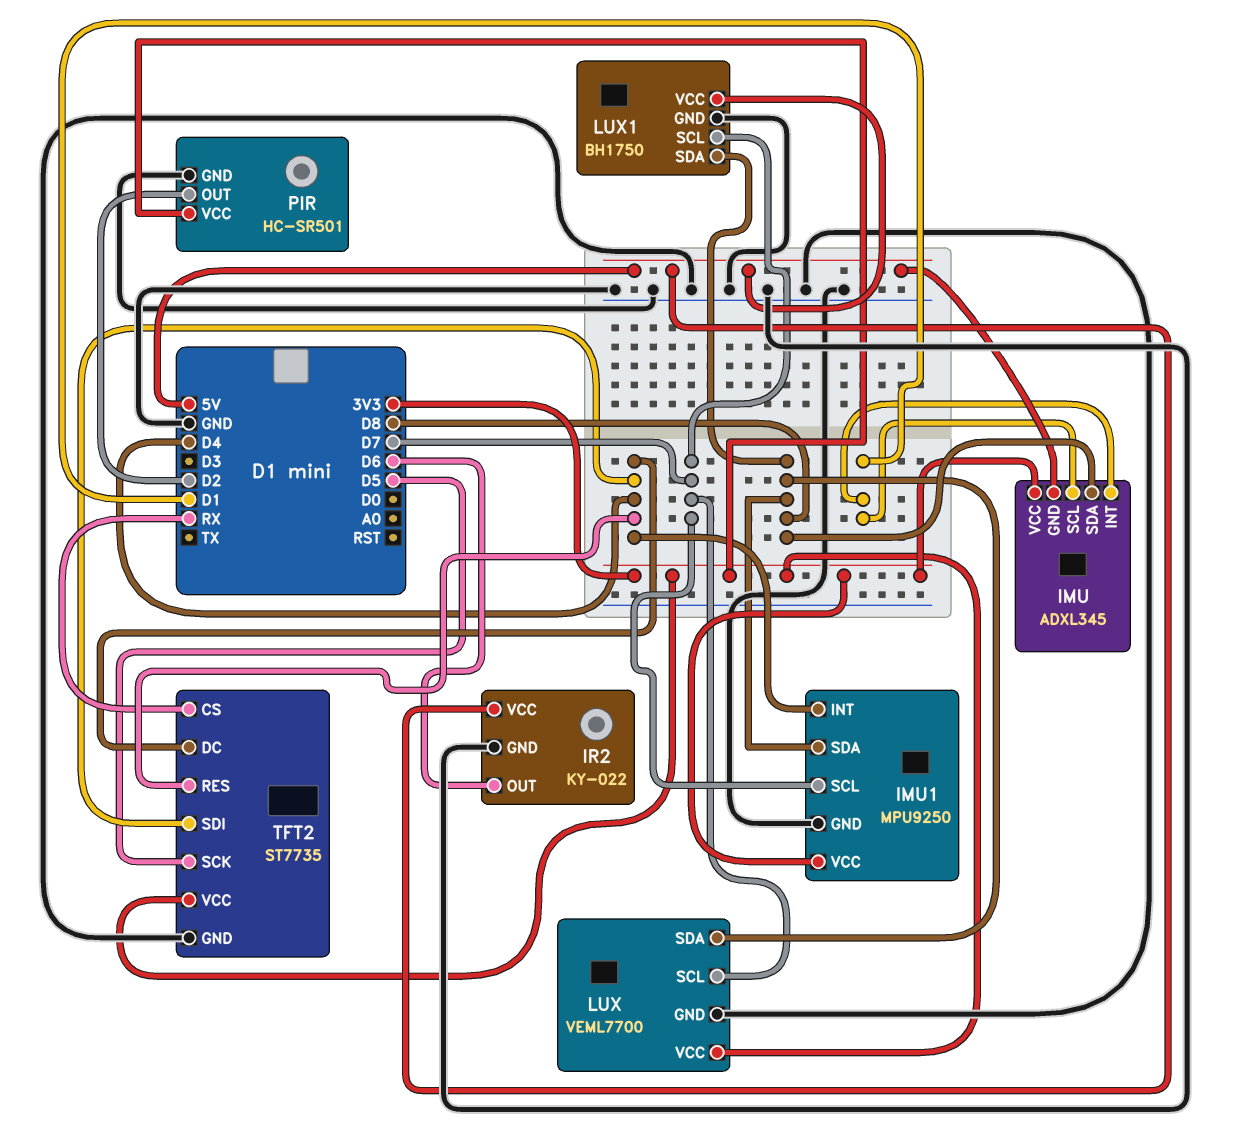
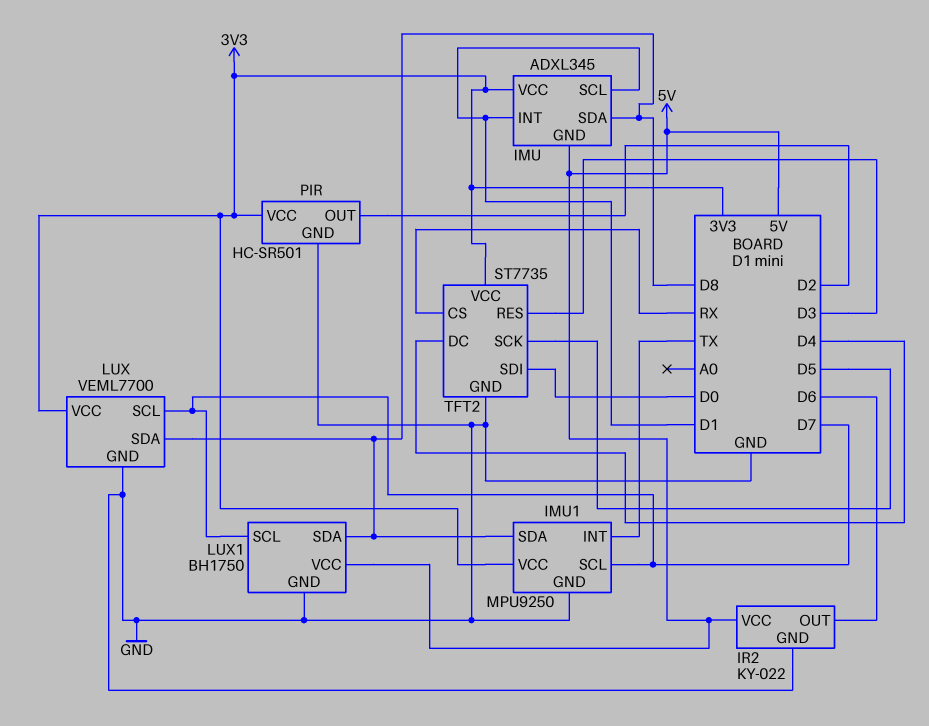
IMU1 pin INT: D4 -> TX
TFT2 pin RES: D4 -> D3
TFT2 pin SDI: D4 -> D0

